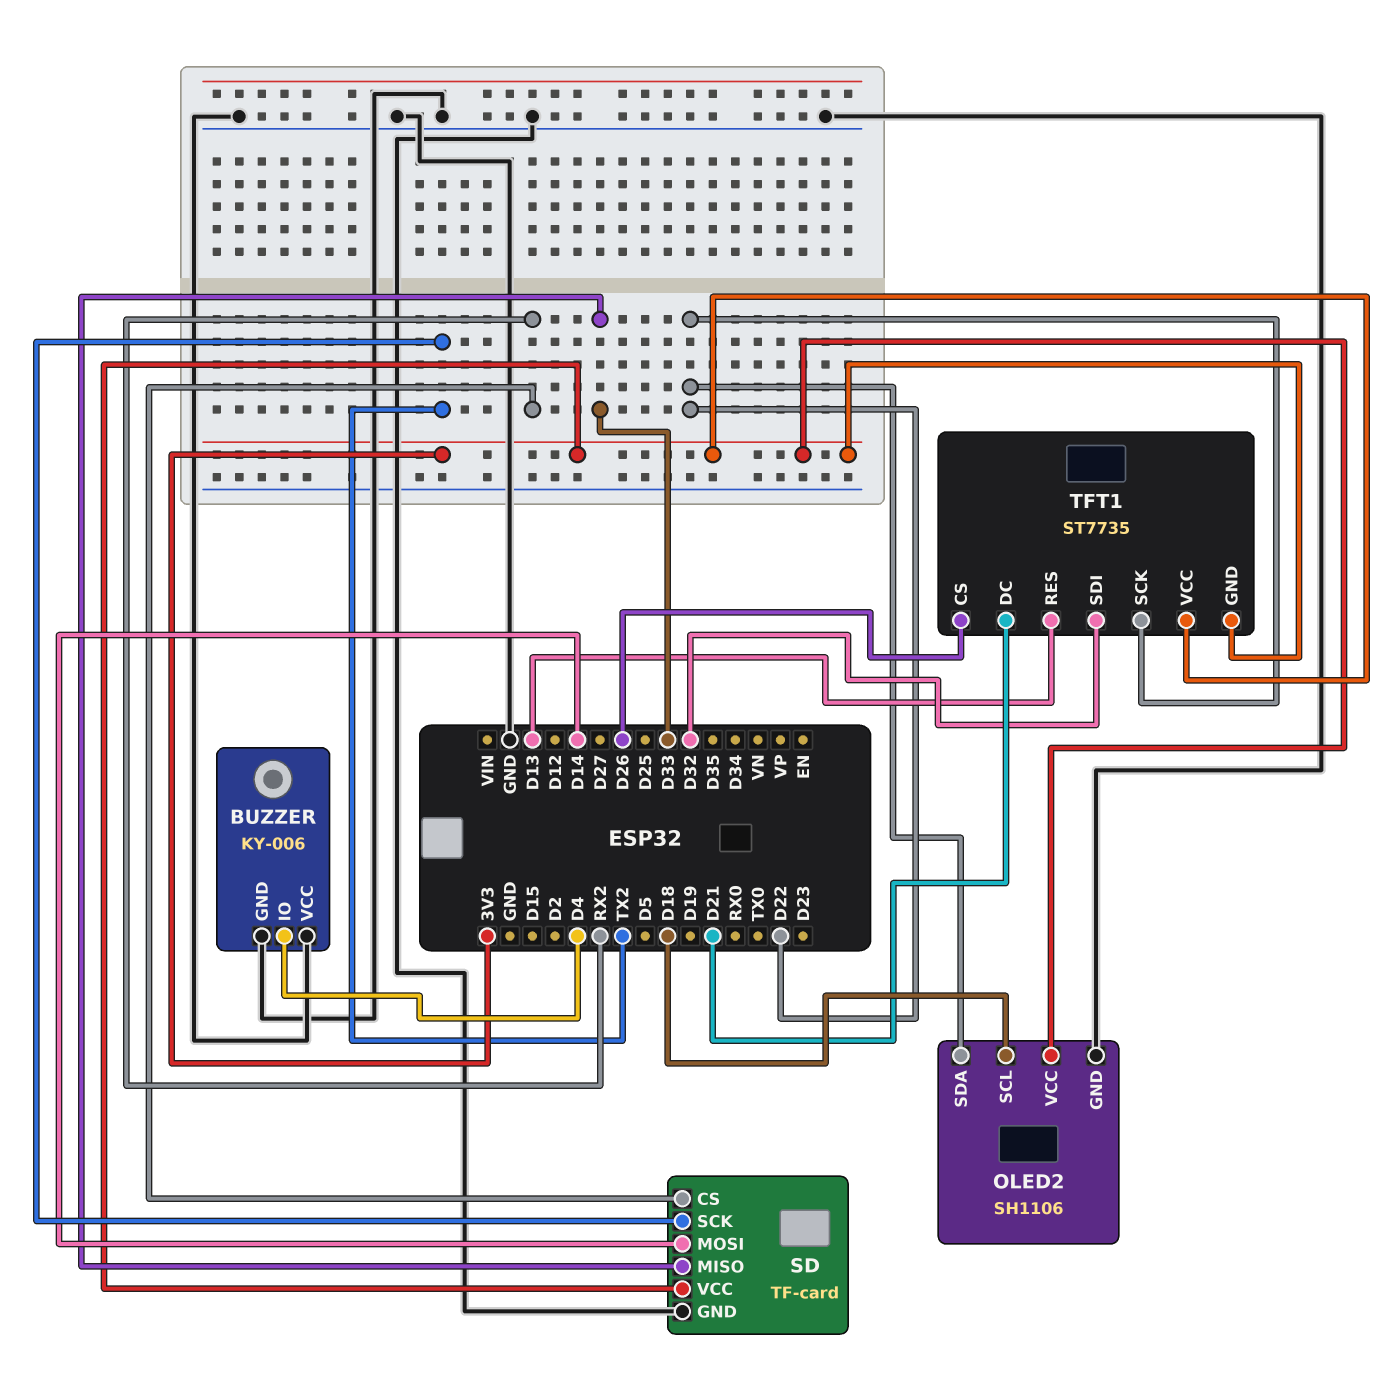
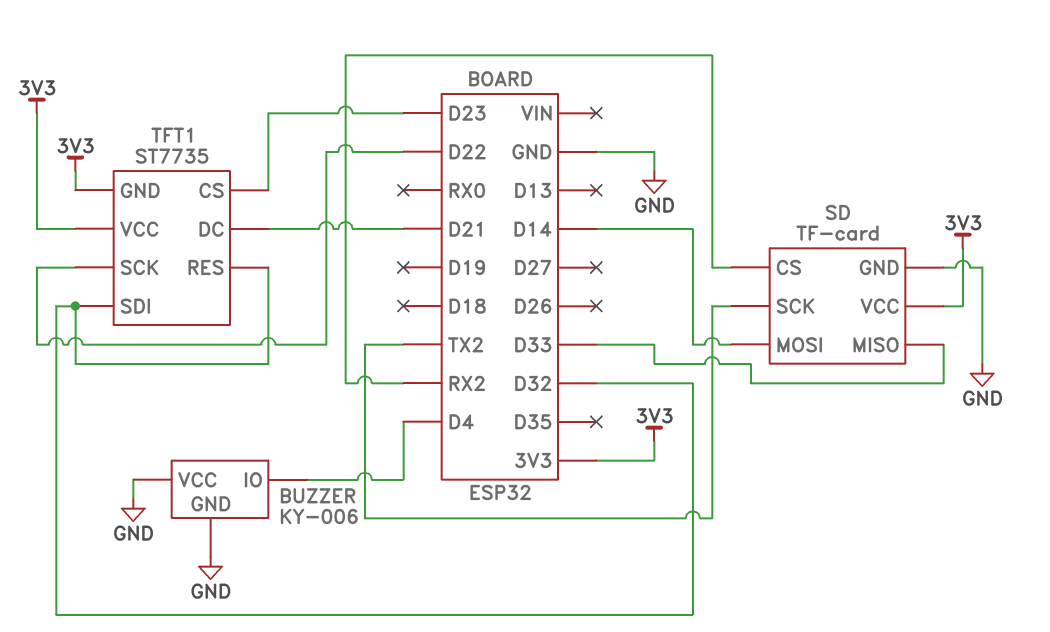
OLED2: SH1106 -> none
OLED2 pin GND: GND -> none
OLED2 pin SCL: D18 -> none
OLED2 pin SDA: D22 -> none
OLED2 pin VCC: 3V3 -> none
TFT1 pin CS: D26 -> D23
TFT1 pin RES: D13 -> D32

